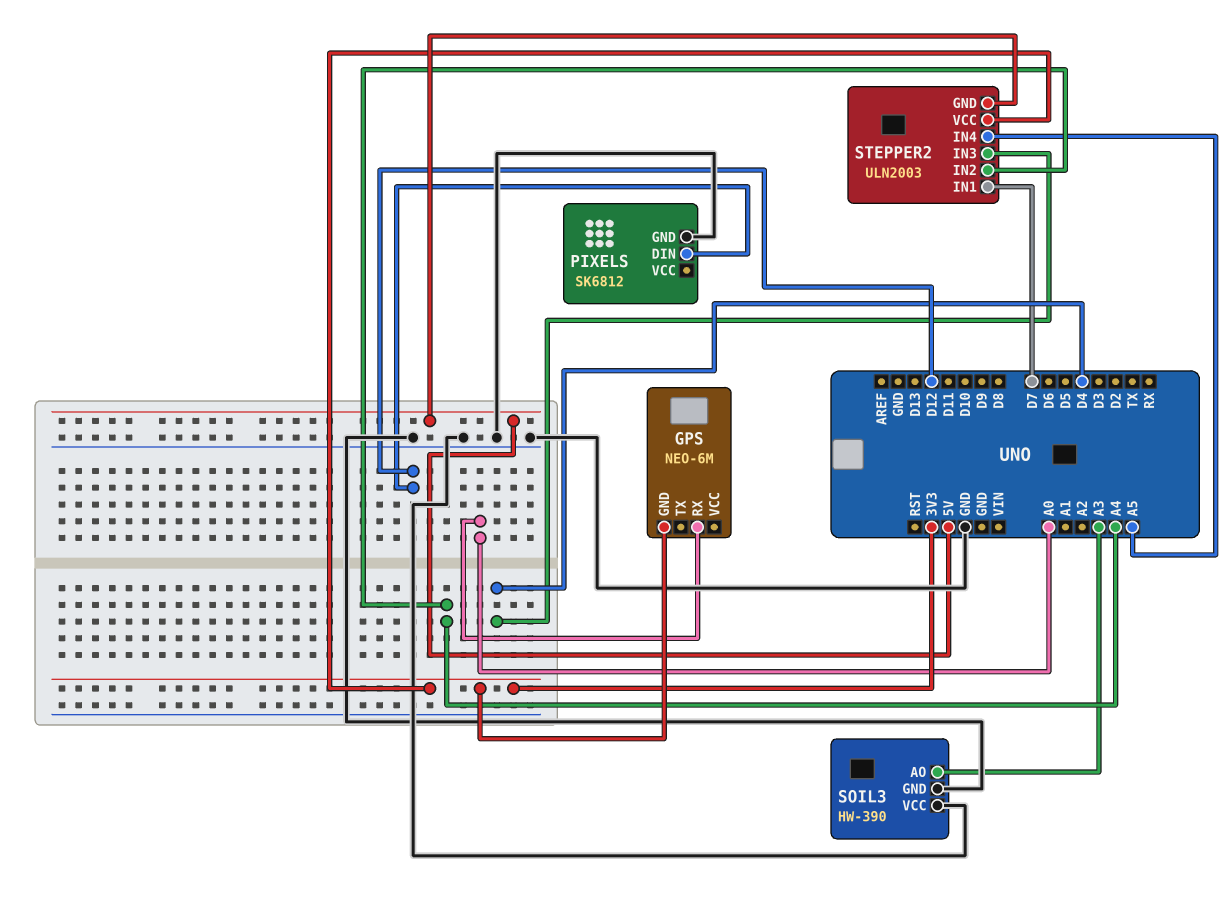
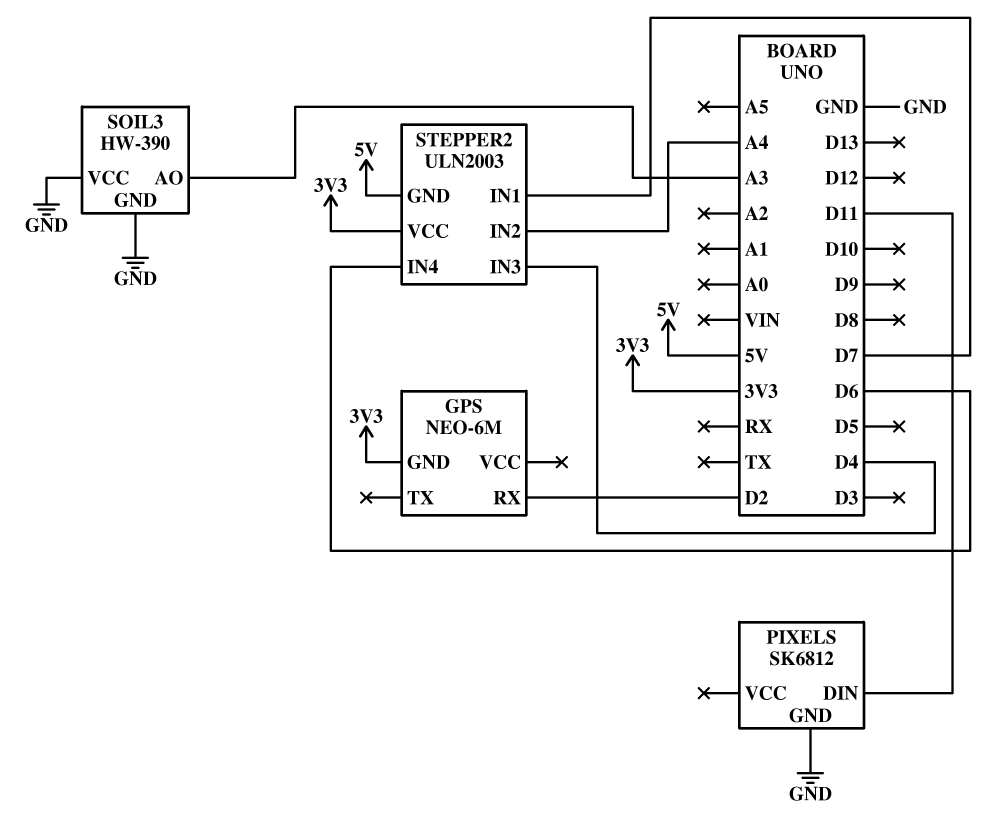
GPS pin RX: A0 -> D2
PIXELS pin DIN: D12 -> D11
STEPPER2 pin IN4: A5 -> D6

